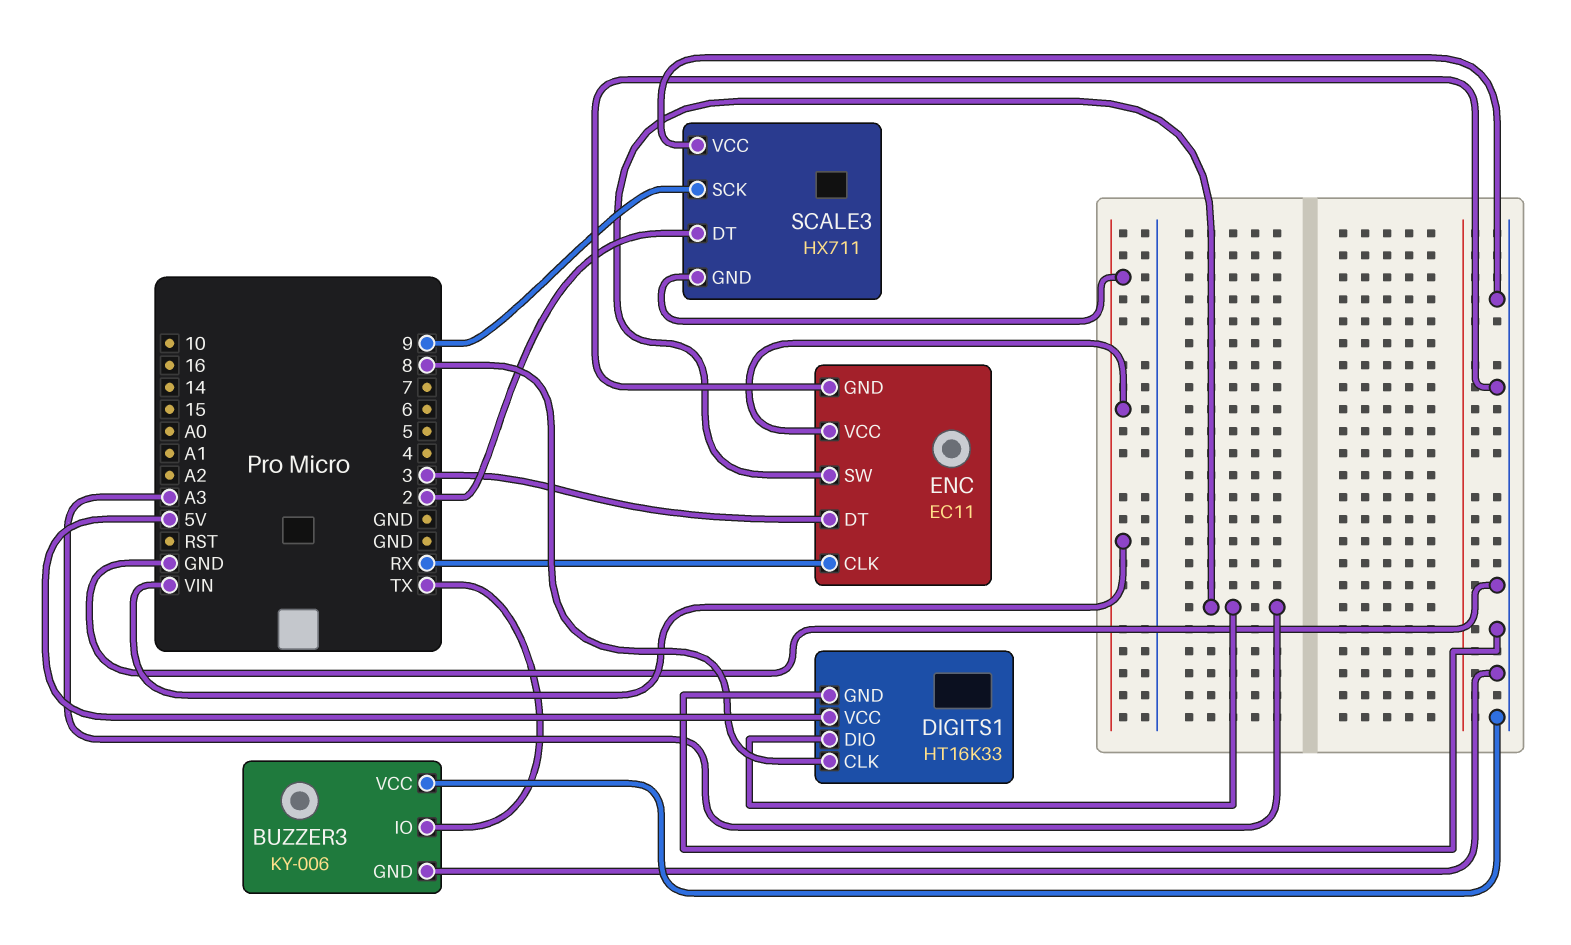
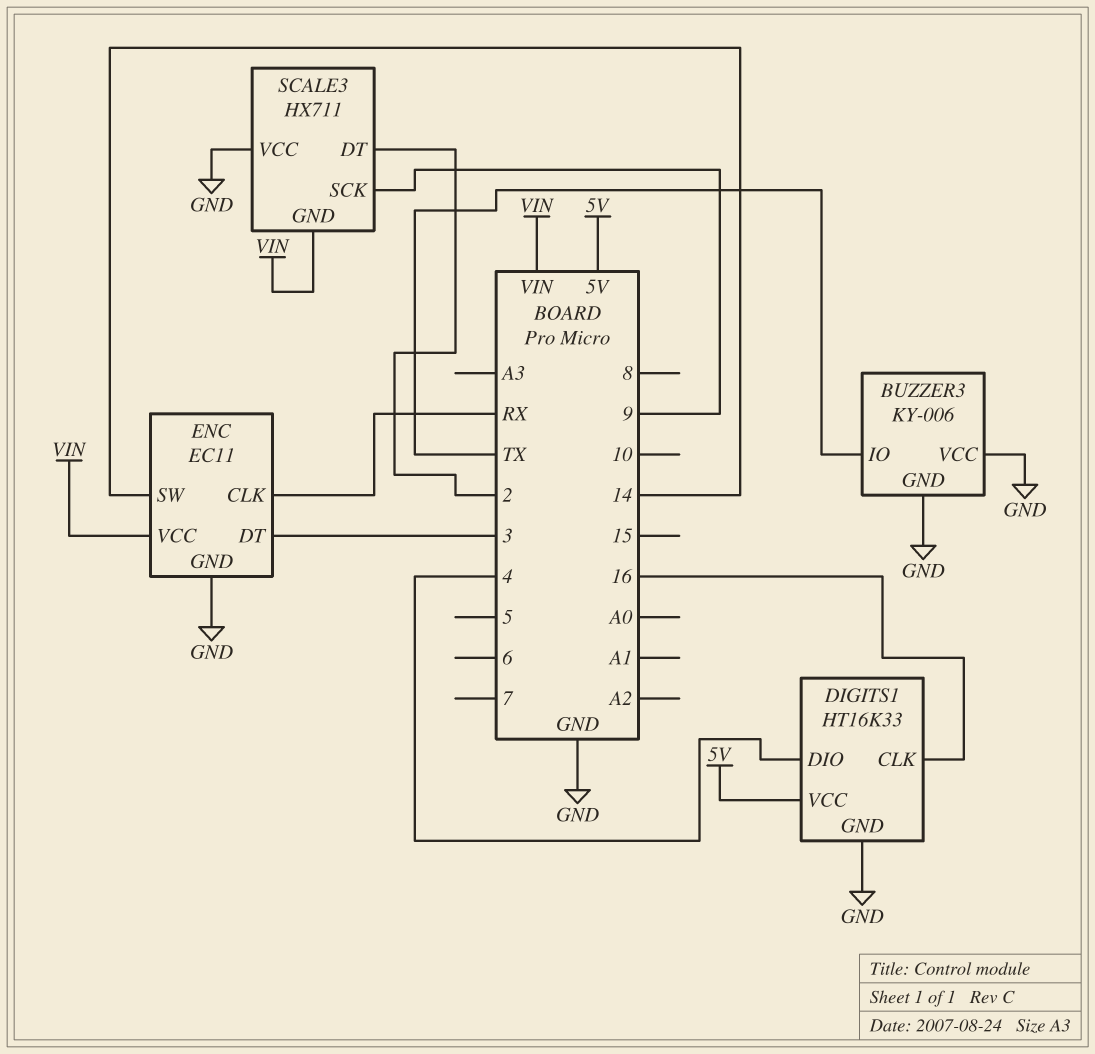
DIGITS1 pin CLK: 8 -> 16
DIGITS1 pin DIO: A3 -> 4
ENC pin SW: A3 -> 14

